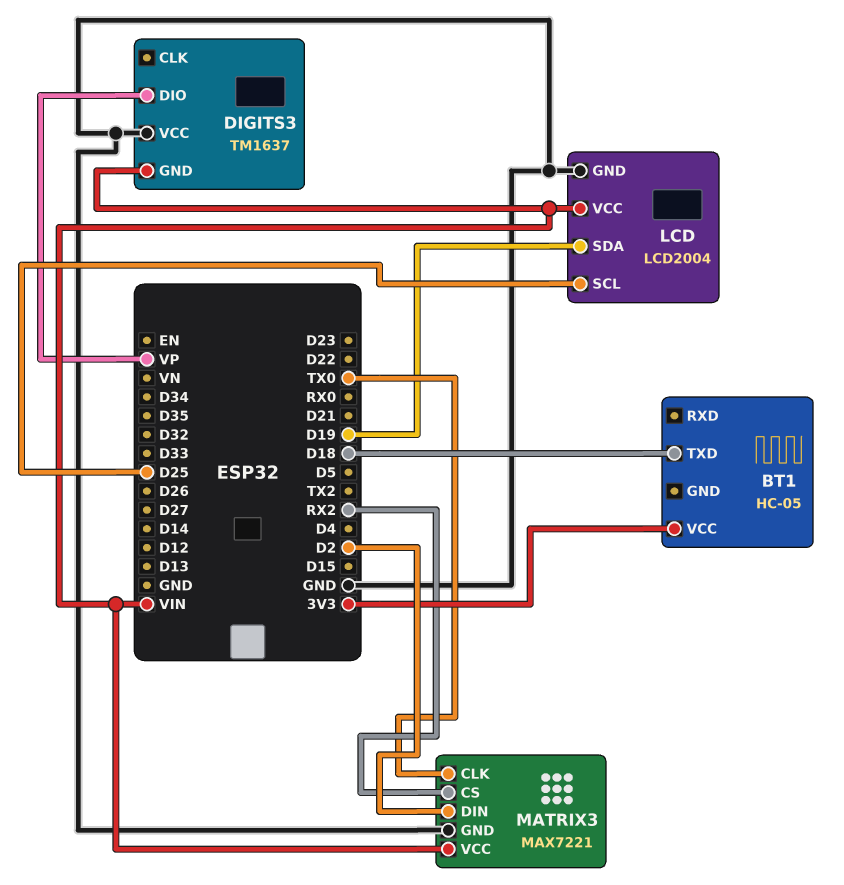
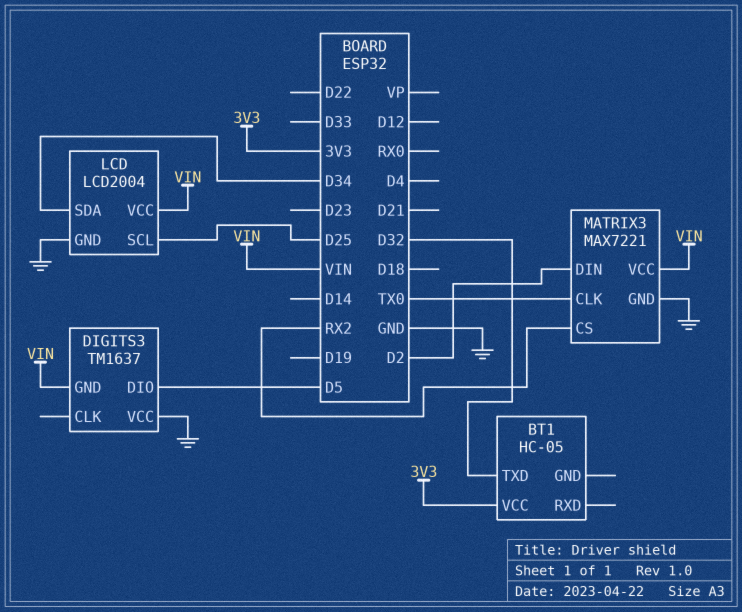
BT1 pin TXD: D18 -> D32
DIGITS3 pin DIO: VP -> D5
LCD pin SDA: D19 -> D34

